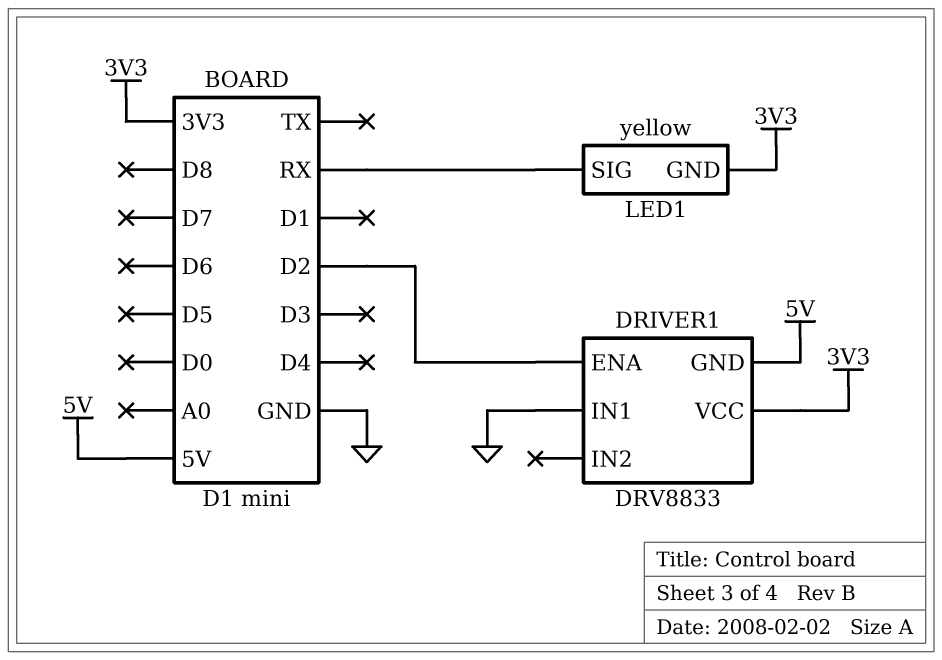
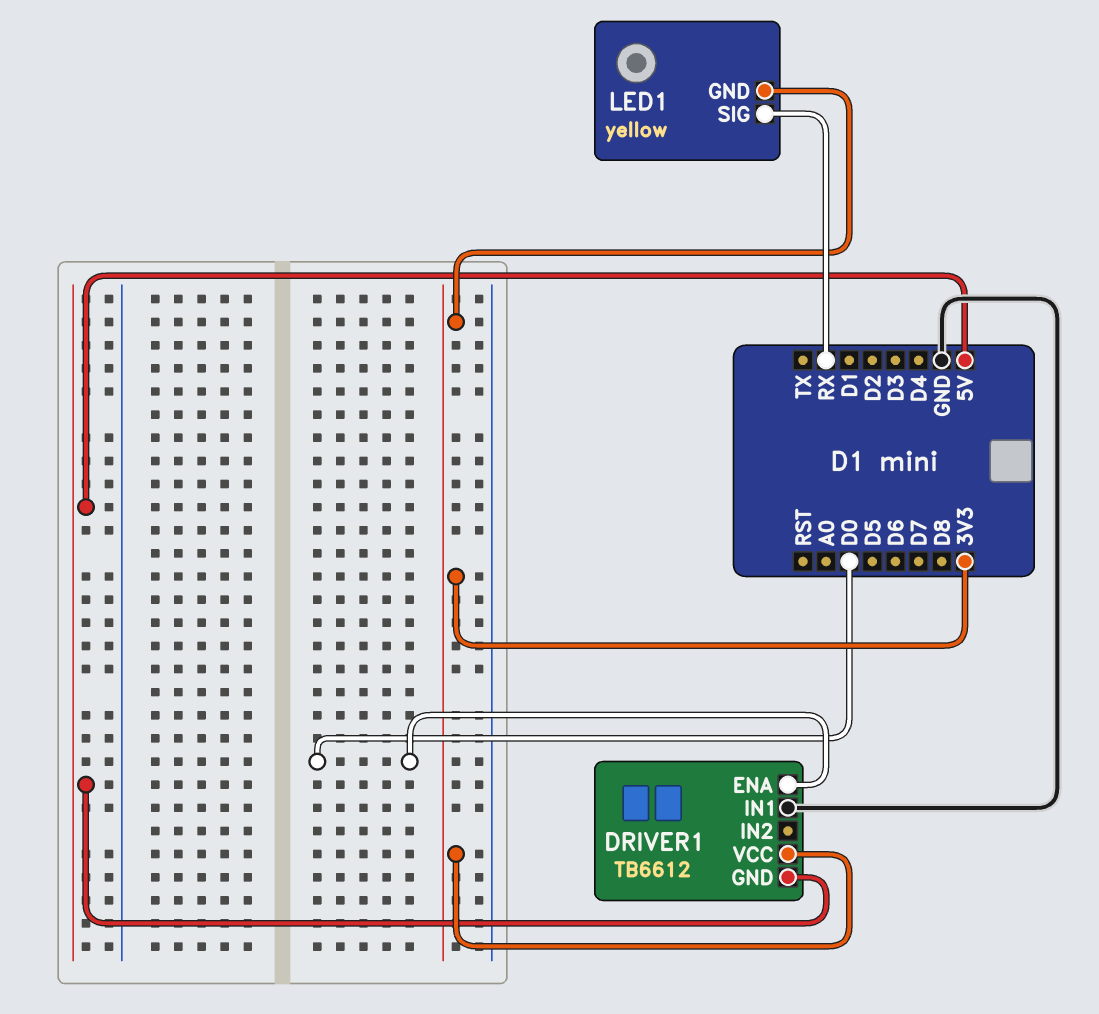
DRIVER1: DRV8833 -> TB6612
DRIVER1 pin ENA: D2 -> D0

